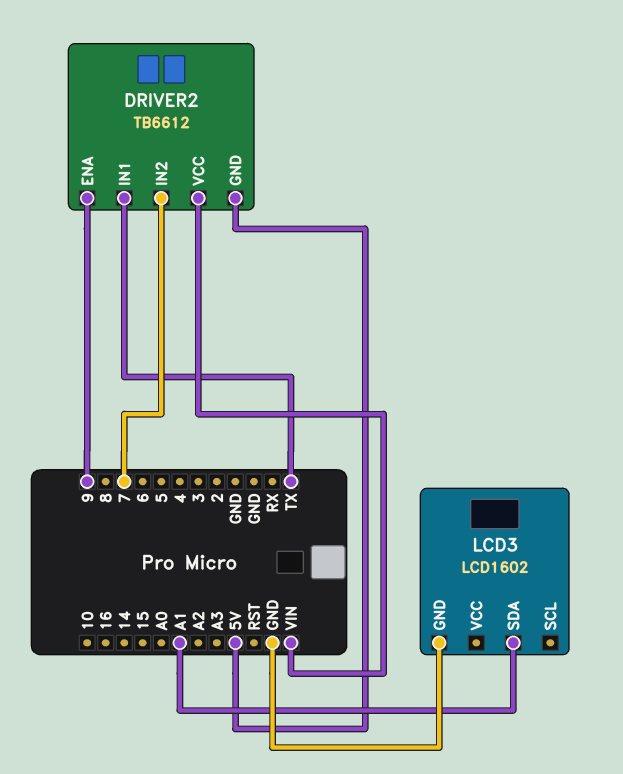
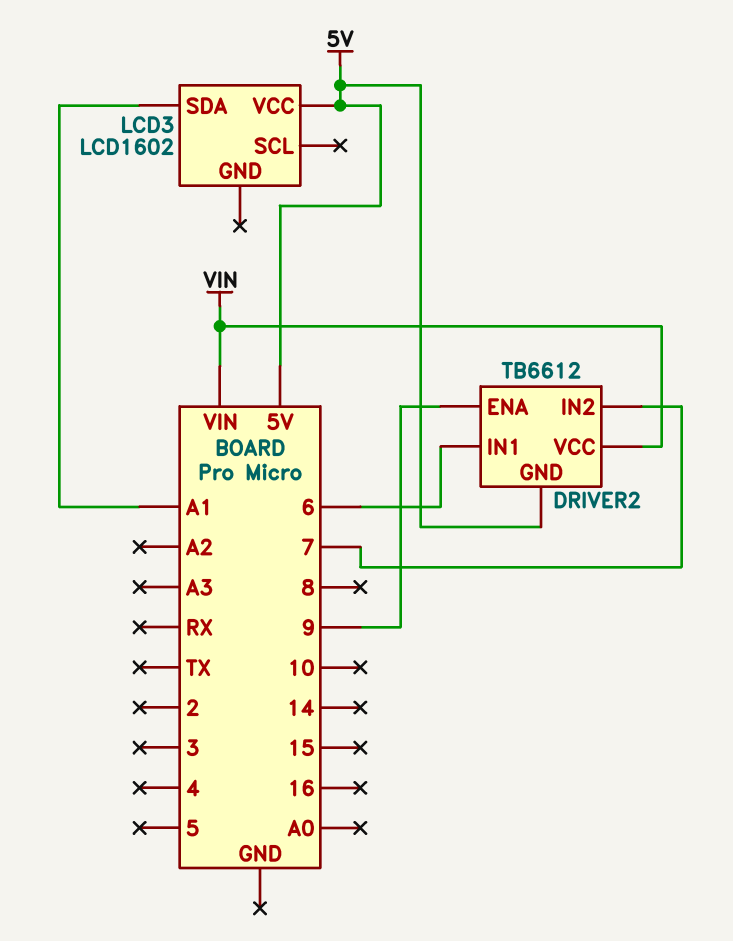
DRIVER2 pin IN1: TX -> 6
LCD3 pin GND: GND -> none
LCD3 pin VCC: none -> 5V

